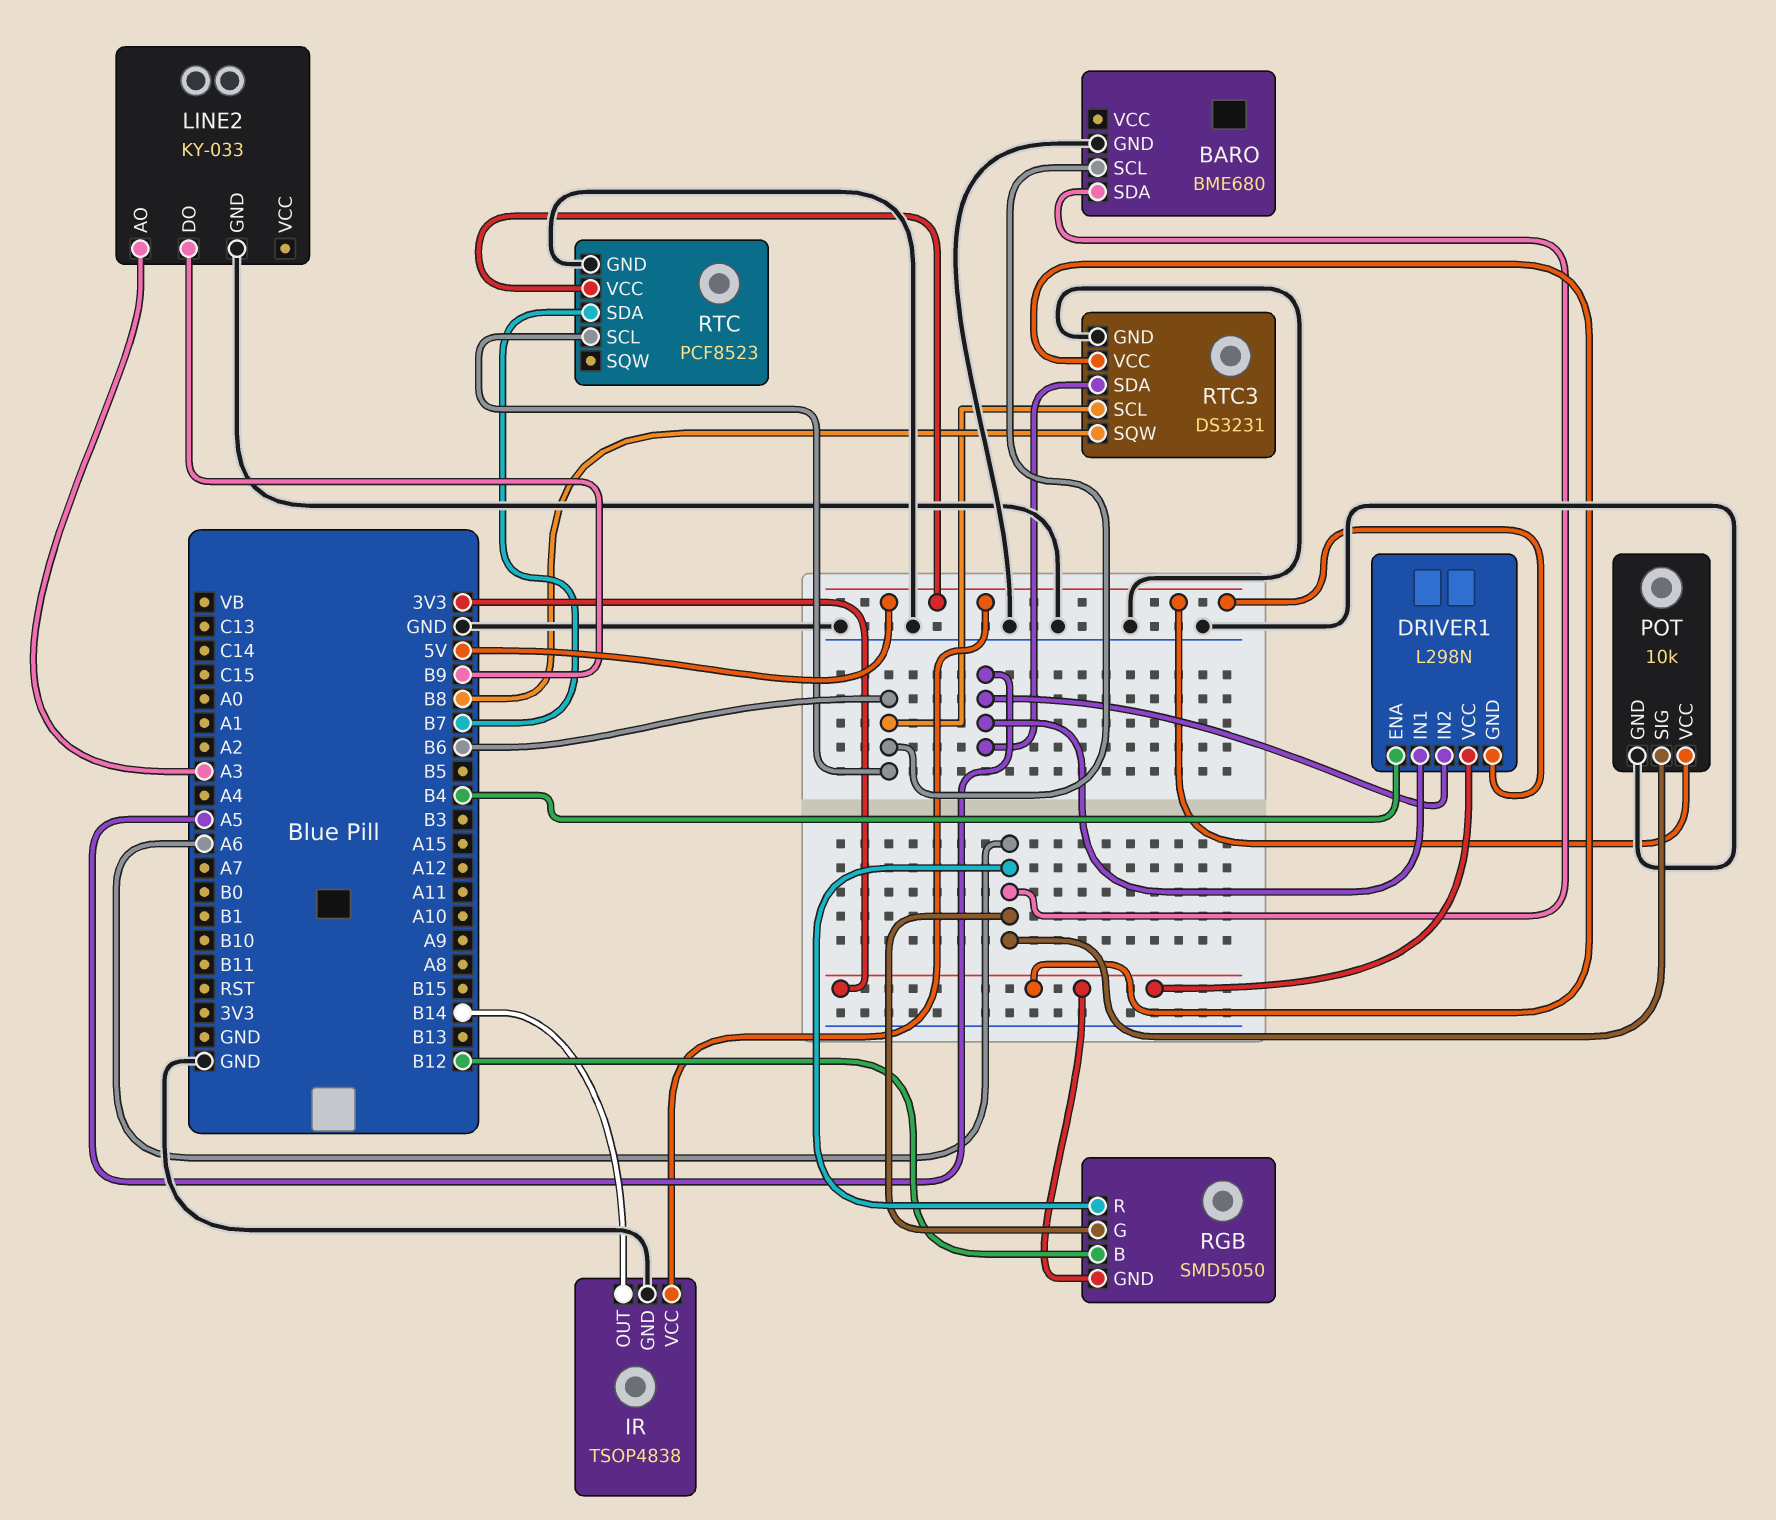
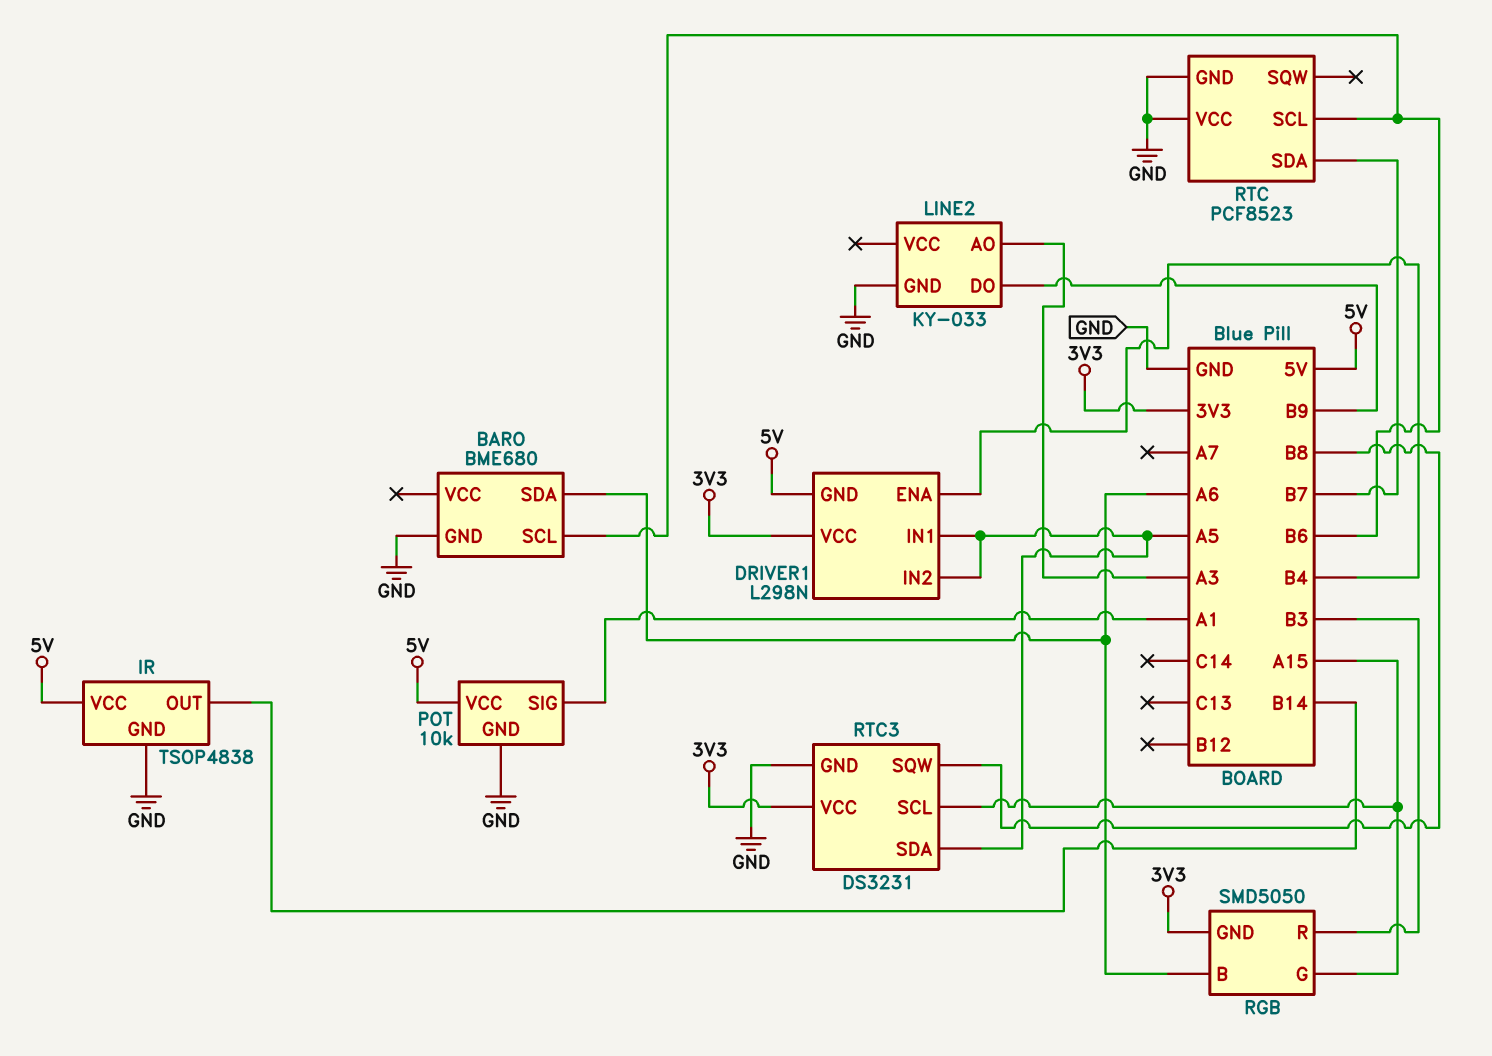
POT pin SIG: A6 -> A1
RGB pin B: B12 -> A6
RGB pin G: A6 -> A15
RGB pin R: A6 -> B3
RTC pin VCC: 5V -> GND
RTC3 pin SCL: B6 -> A15

